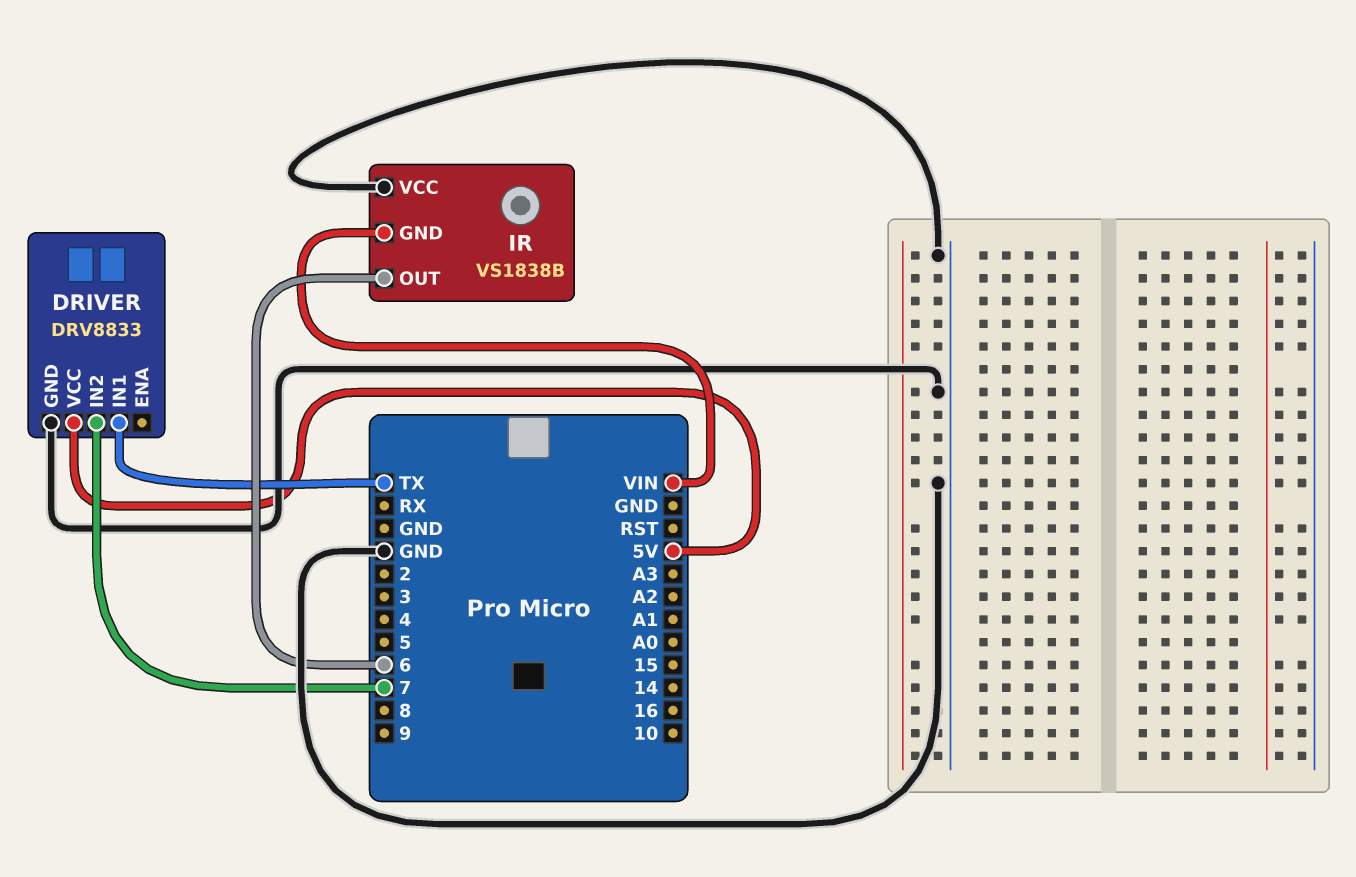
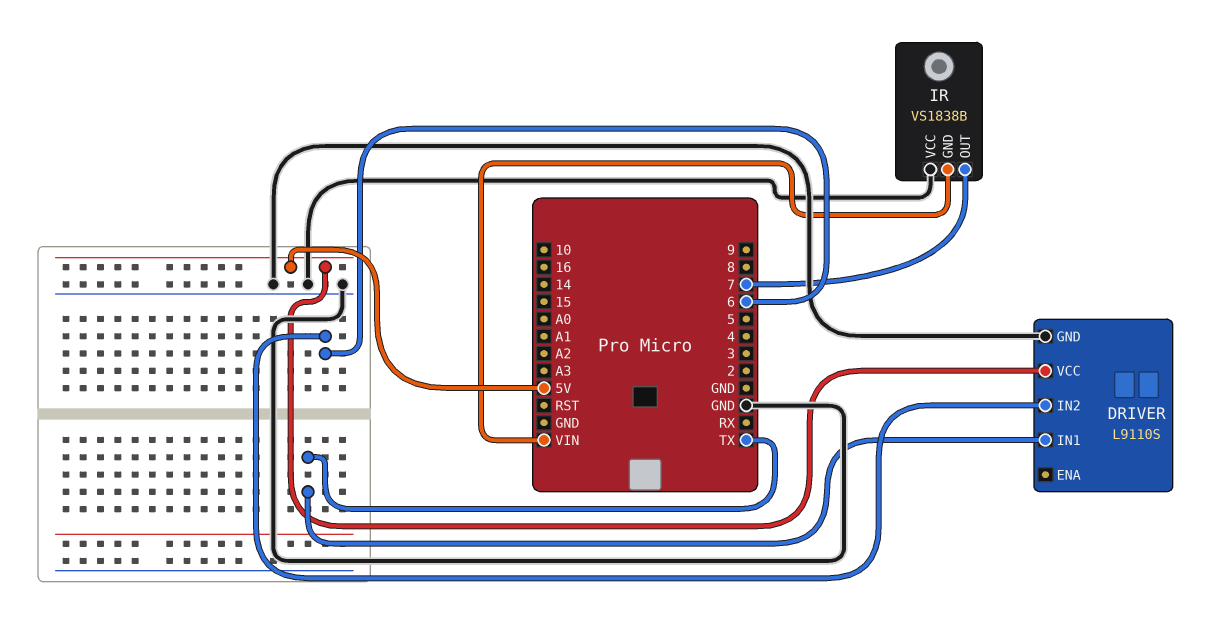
DRIVER: DRV8833 -> L9110S
DRIVER pin IN2: 7 -> 6
IR pin OUT: 6 -> 7

